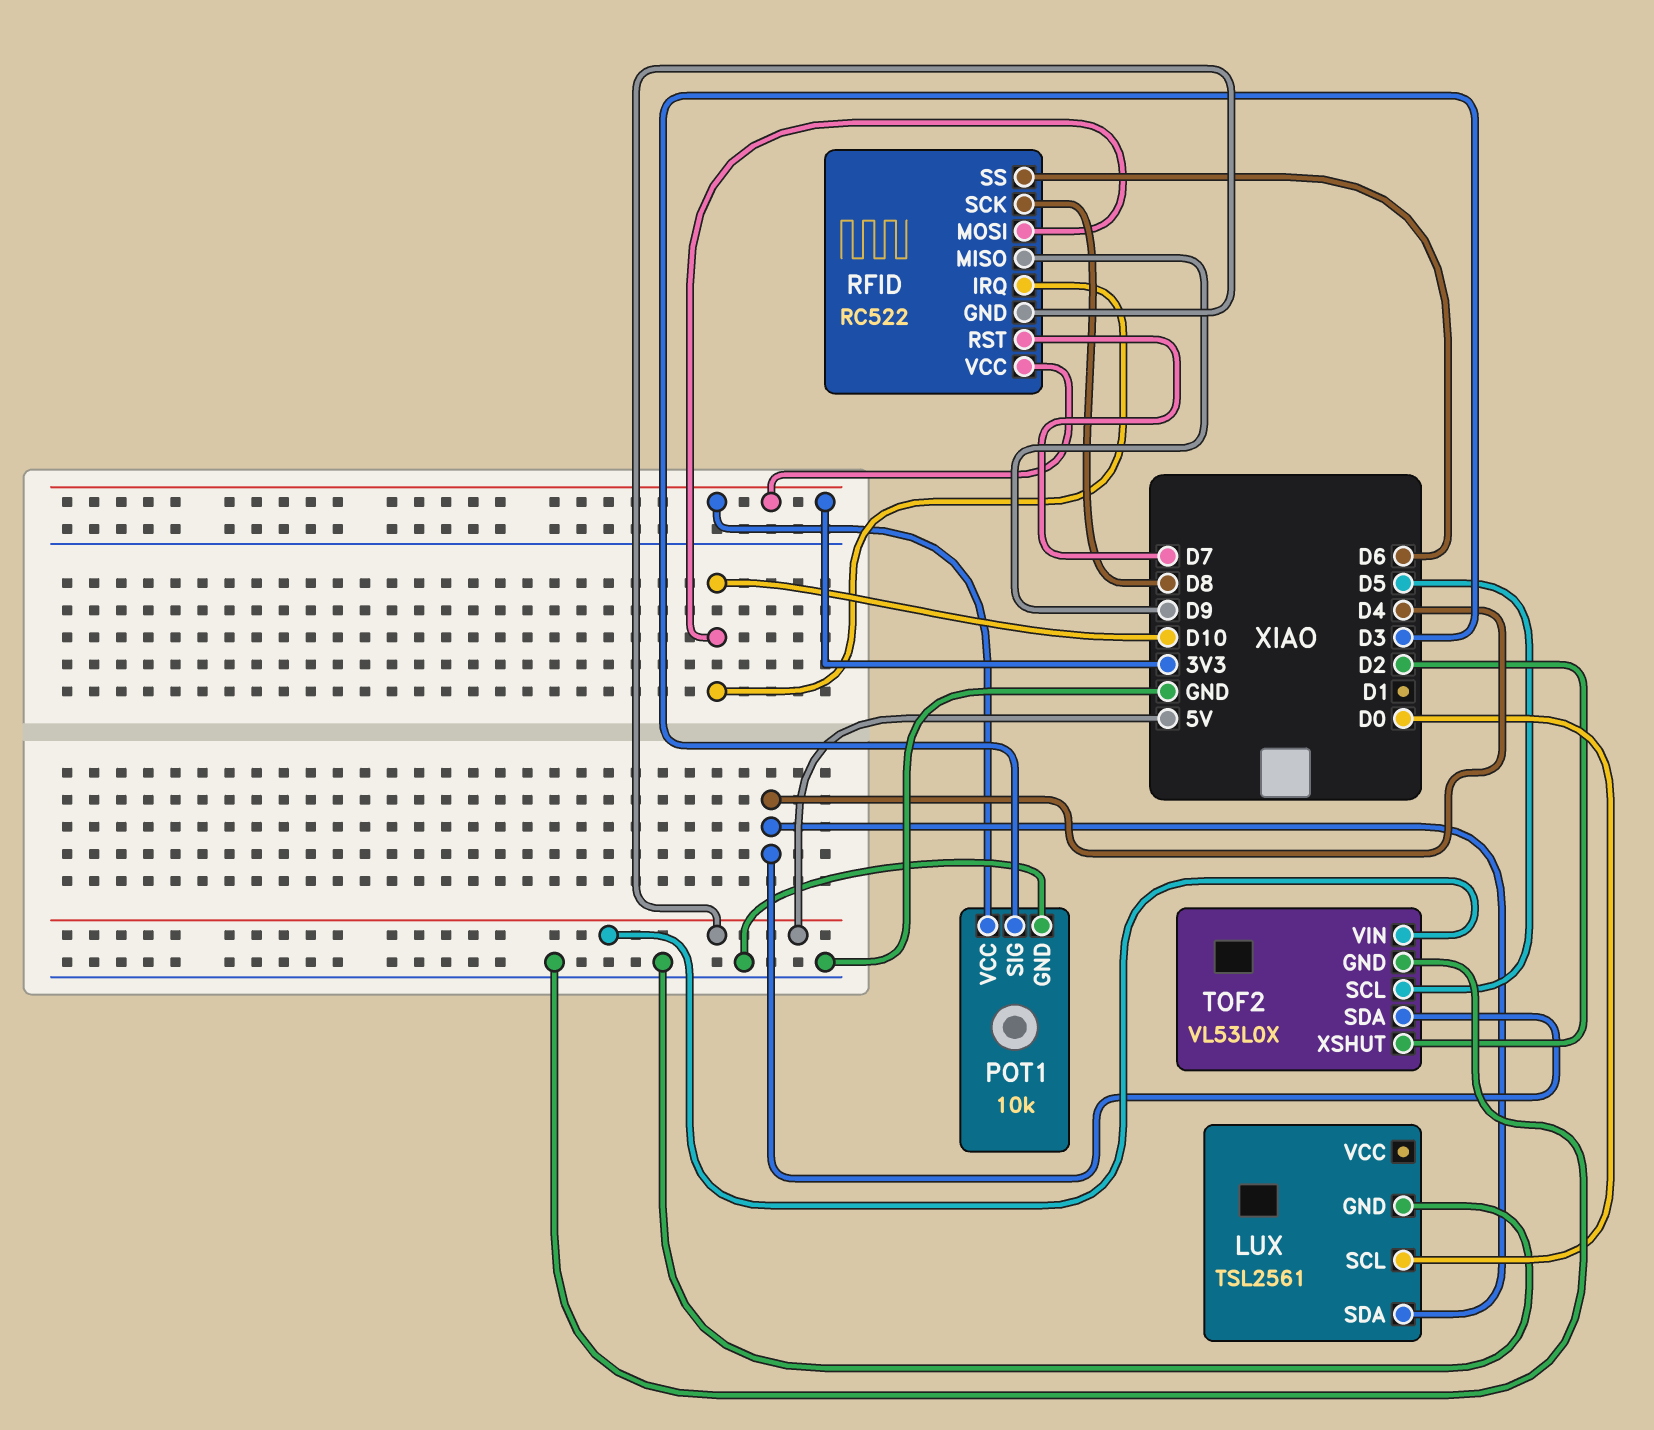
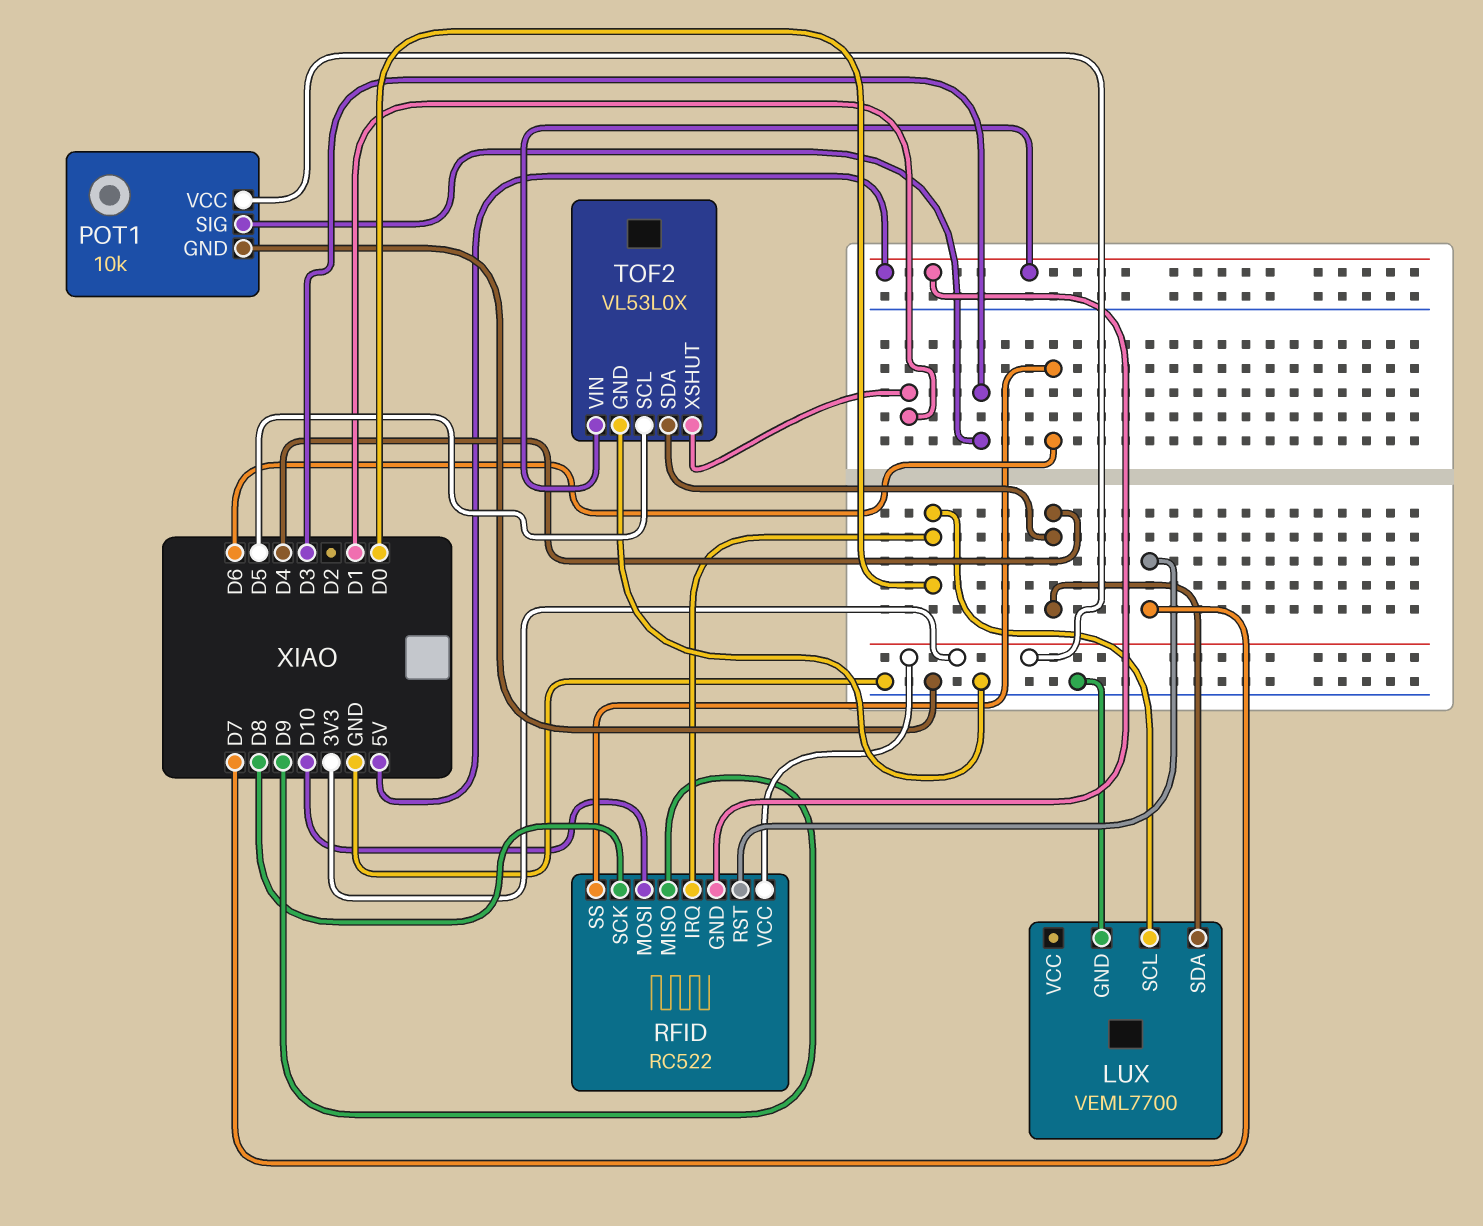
LUX: TSL2561 -> VEML7700
RFID pin IRQ: D10 -> D0
TOF2 pin XSHUT: D2 -> D1

